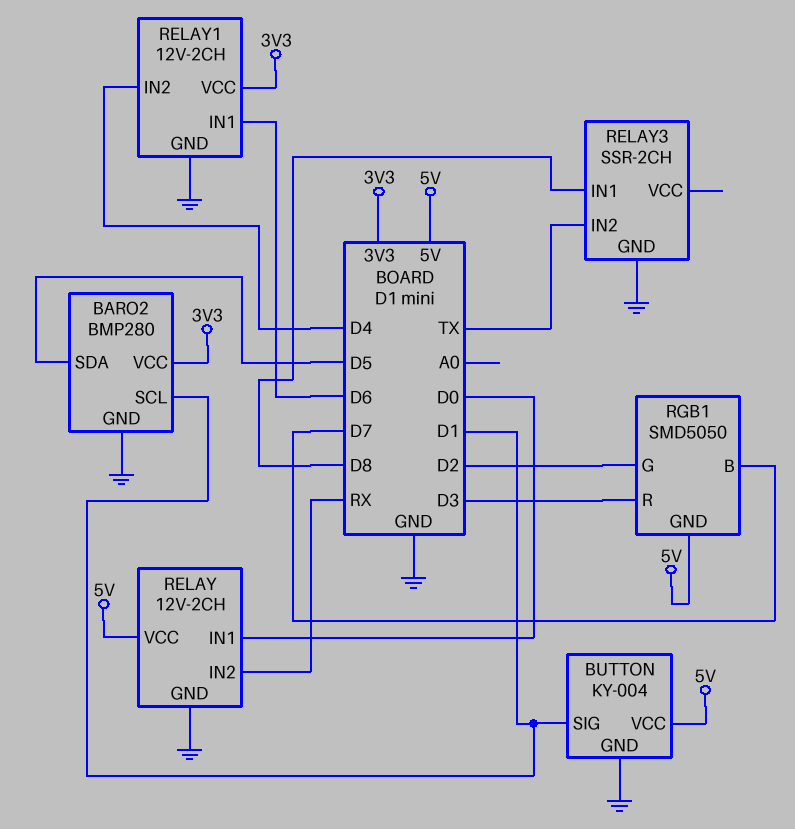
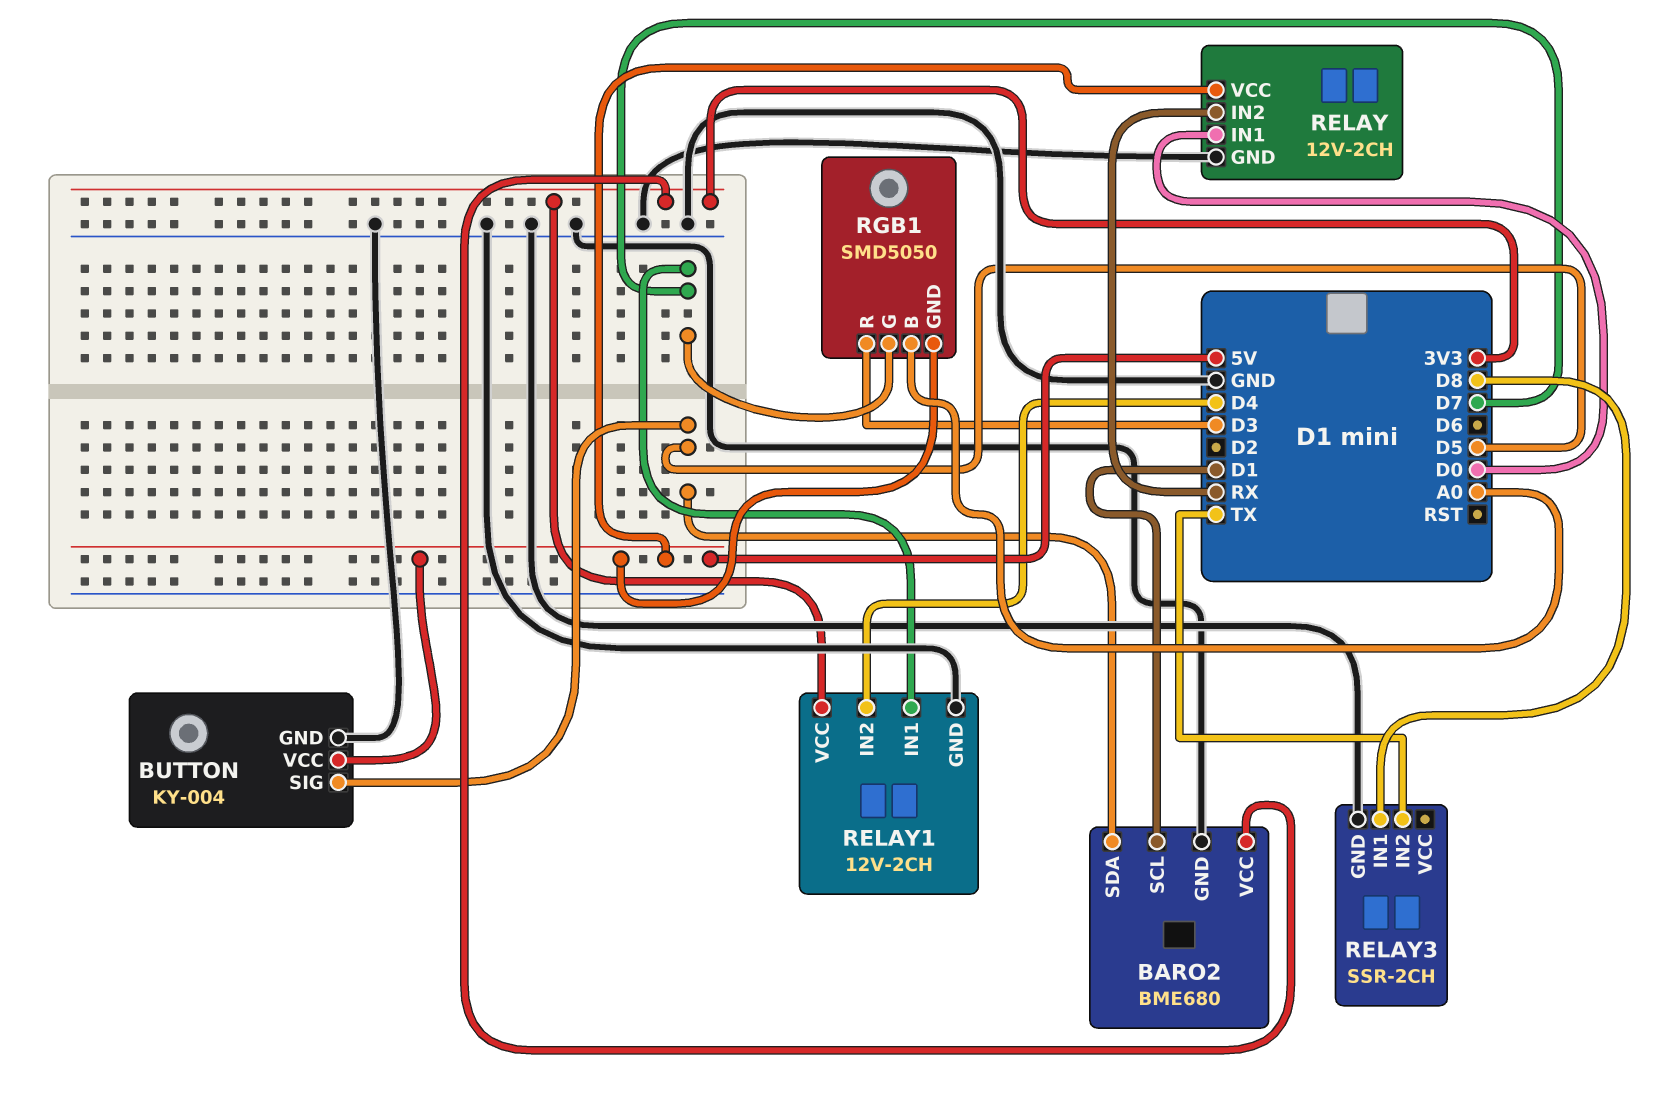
BARO2: BMP280 -> BME680
BUTTON pin SIG: D1 -> D5
RELAY1 pin IN1: D6 -> D7
RGB1 pin B: D7 -> A0
RGB1 pin G: D2 -> D7

